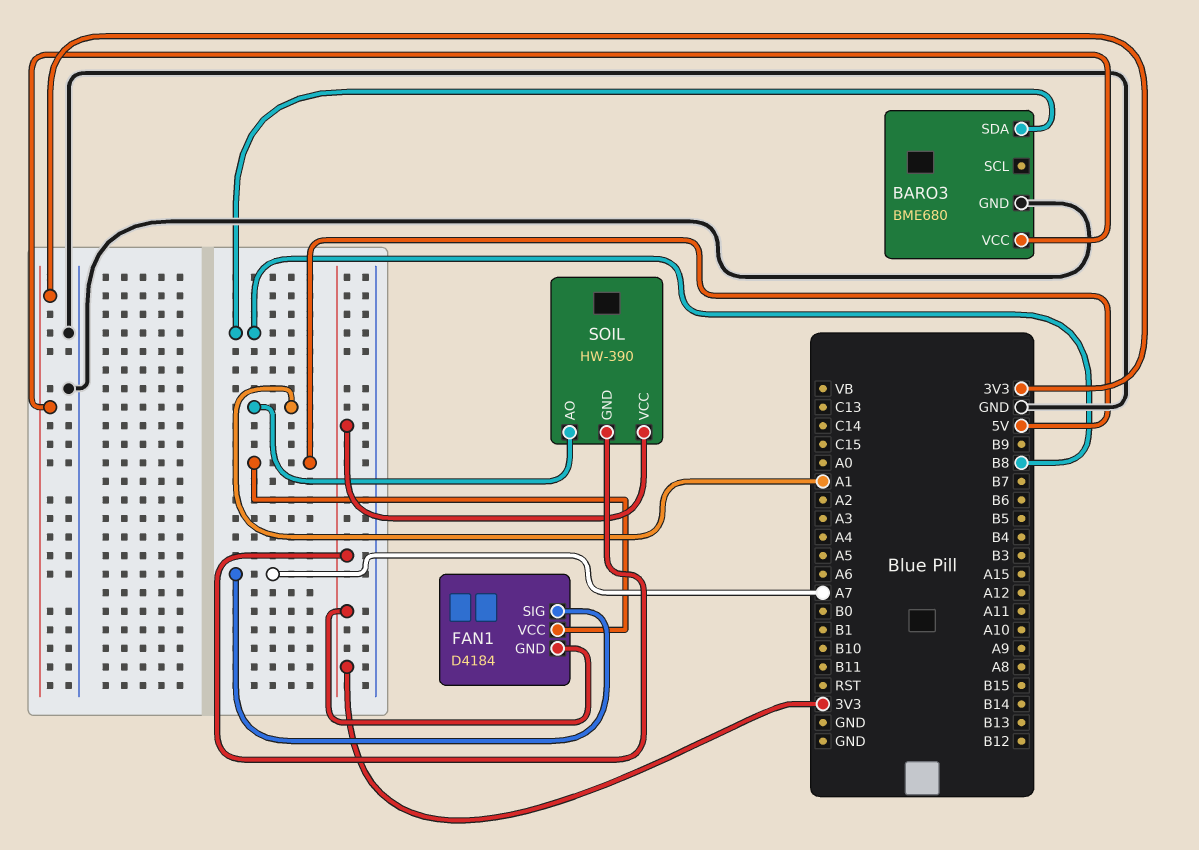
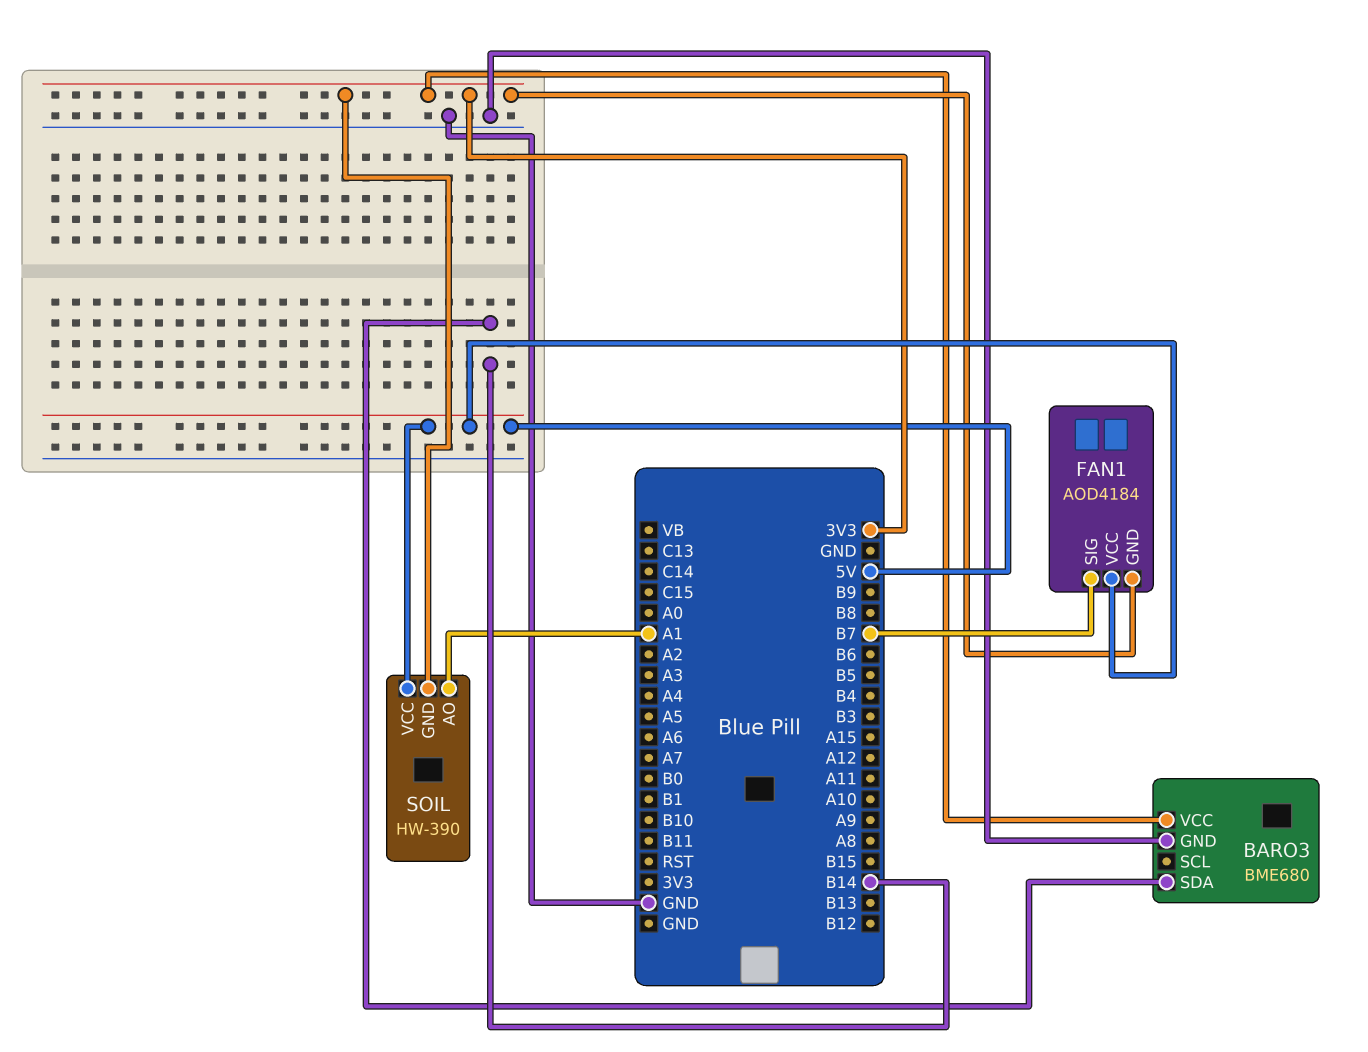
BARO3 pin SDA: B8 -> B14
FAN1: D4184 -> AOD4184
FAN1 pin SIG: A7 -> B7
SOIL pin VCC: 3V3 -> 5V

